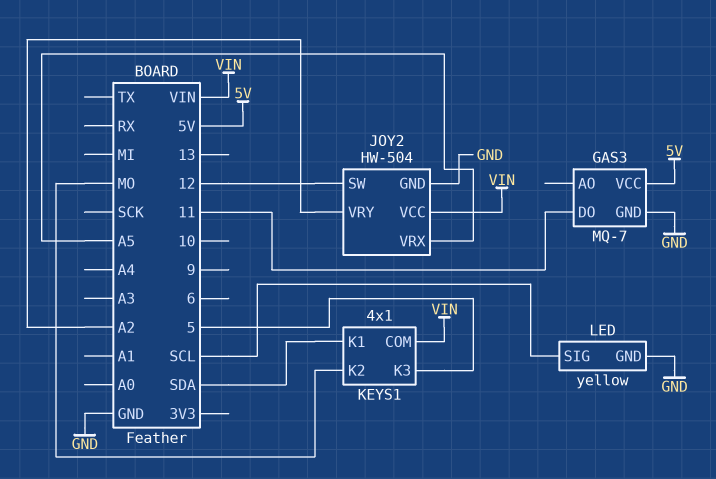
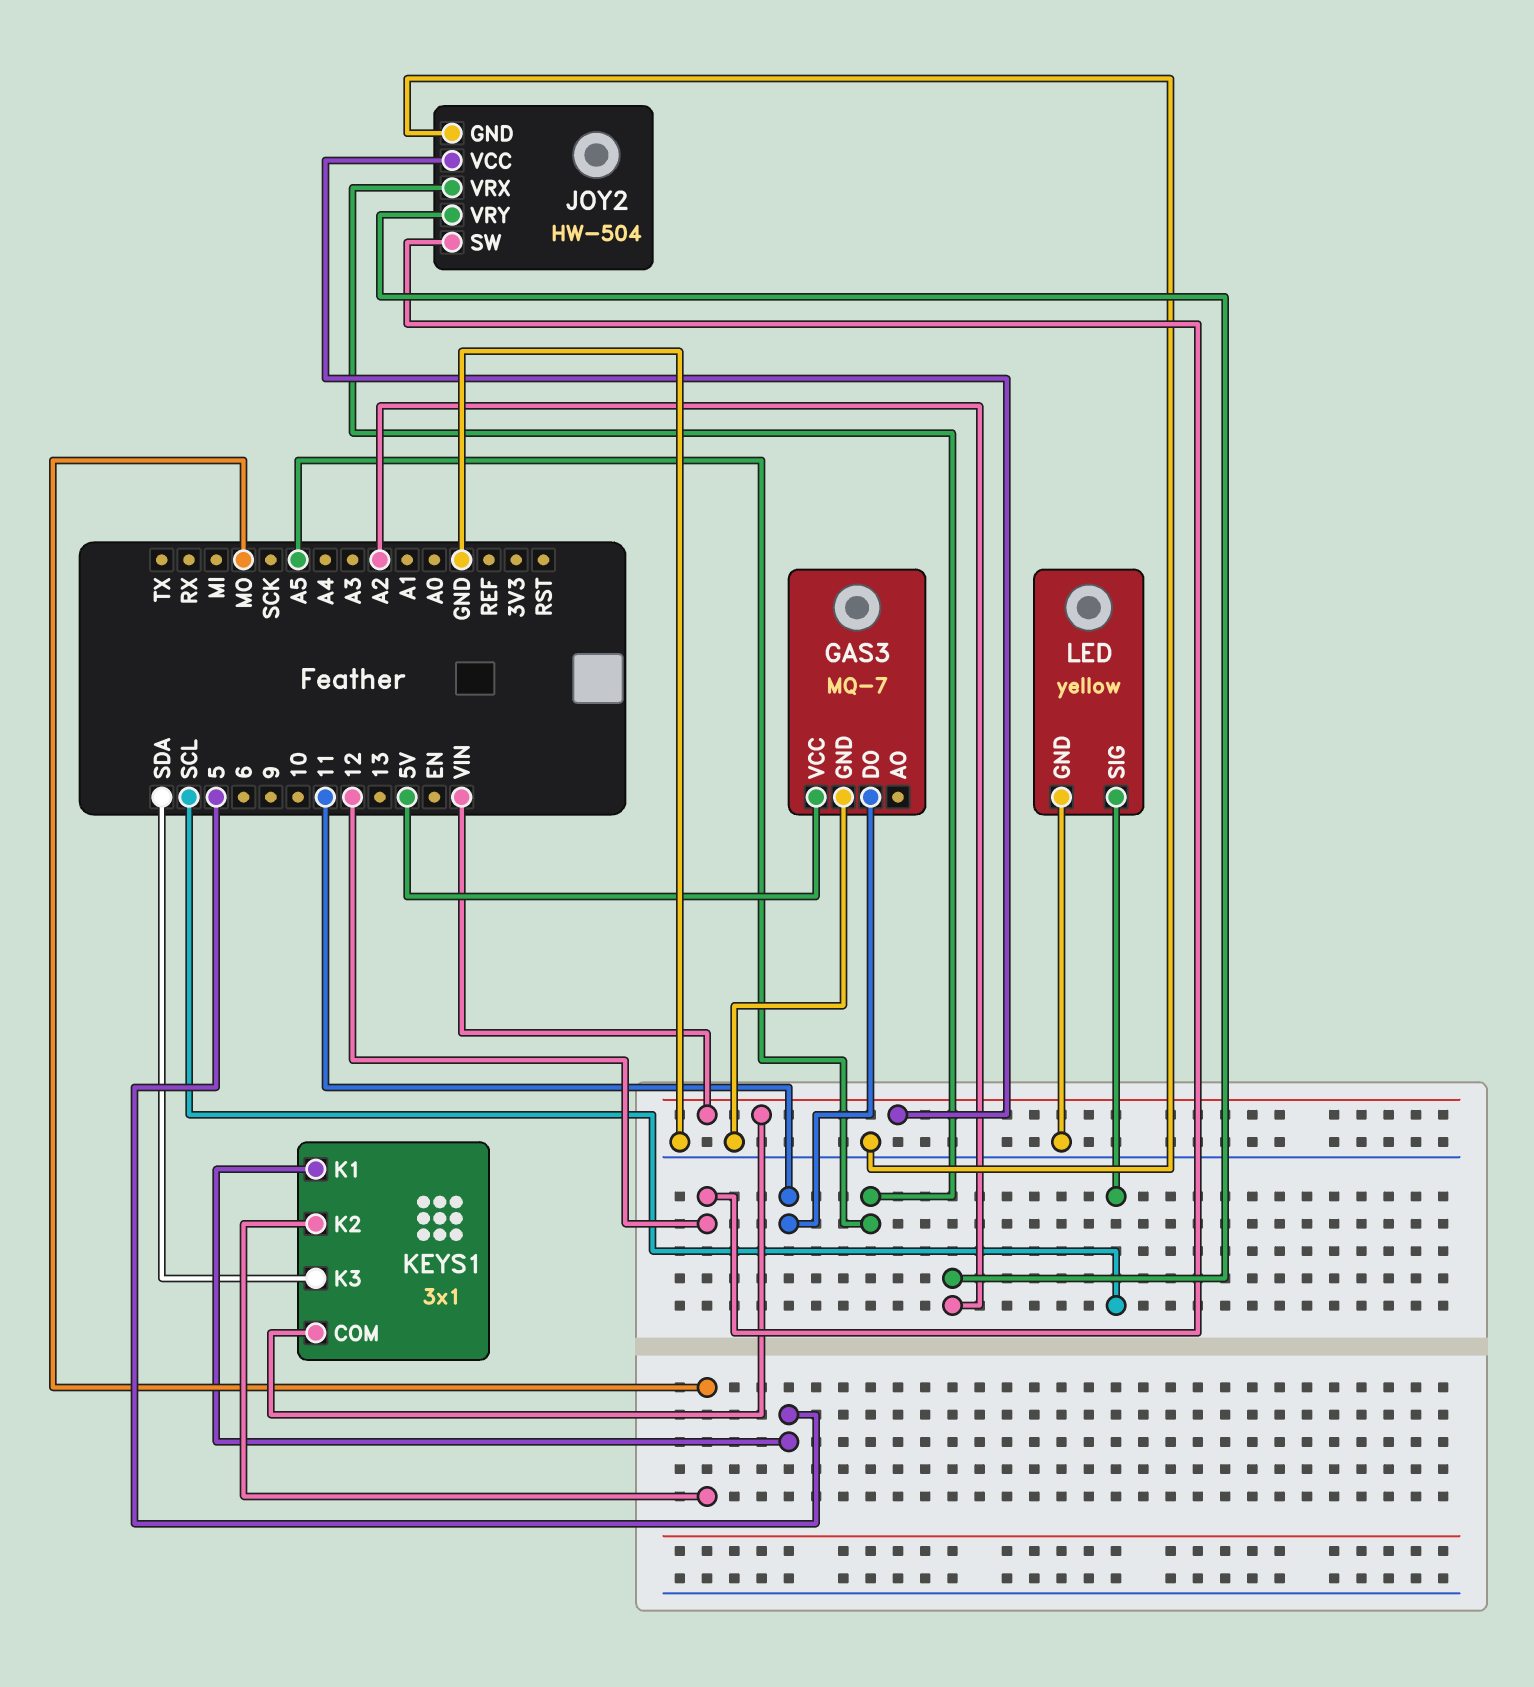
KEYS1: 4x1 -> 3x1
KEYS1 pin K1: SDA -> 5
KEYS1 pin K3: 5 -> SDA

